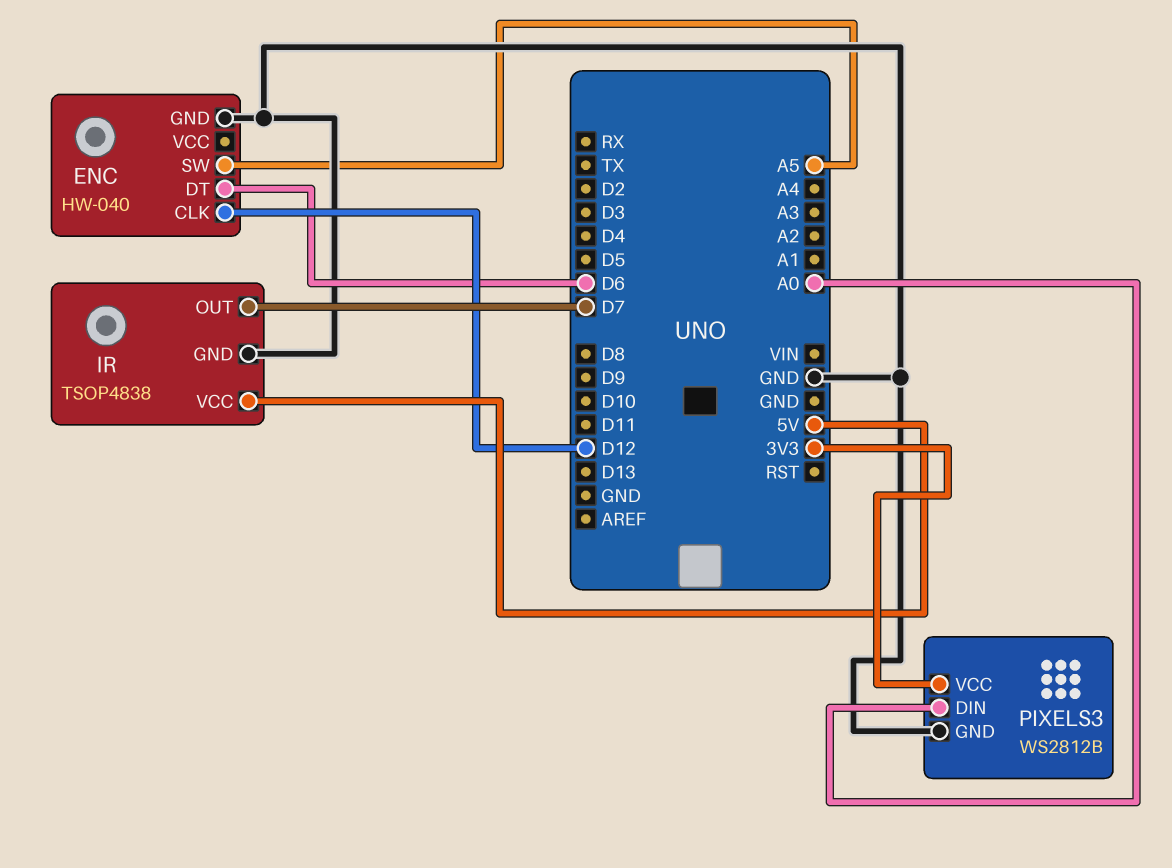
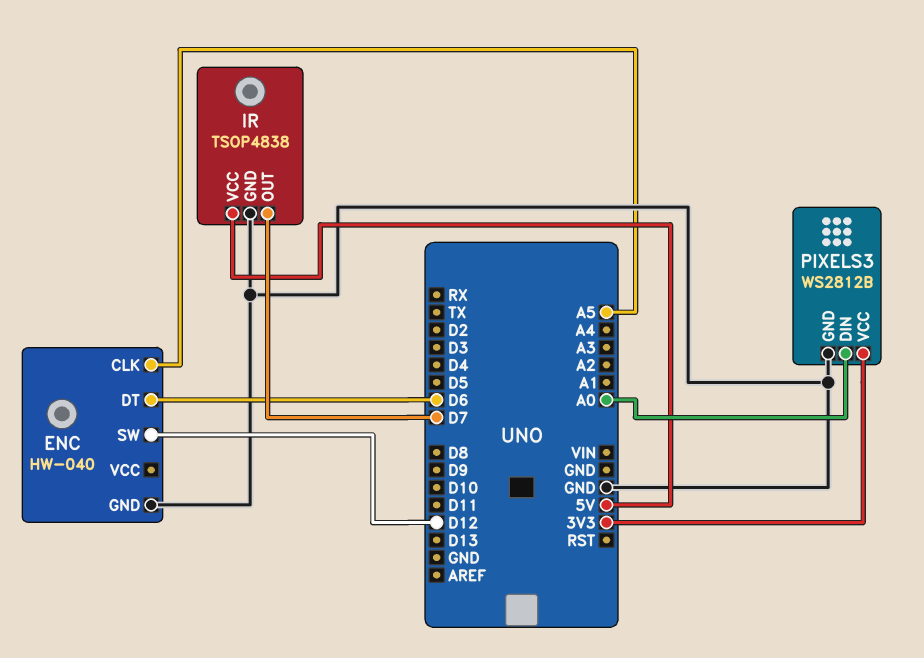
ENC pin CLK: D12 -> A5
ENC pin SW: A5 -> D12

